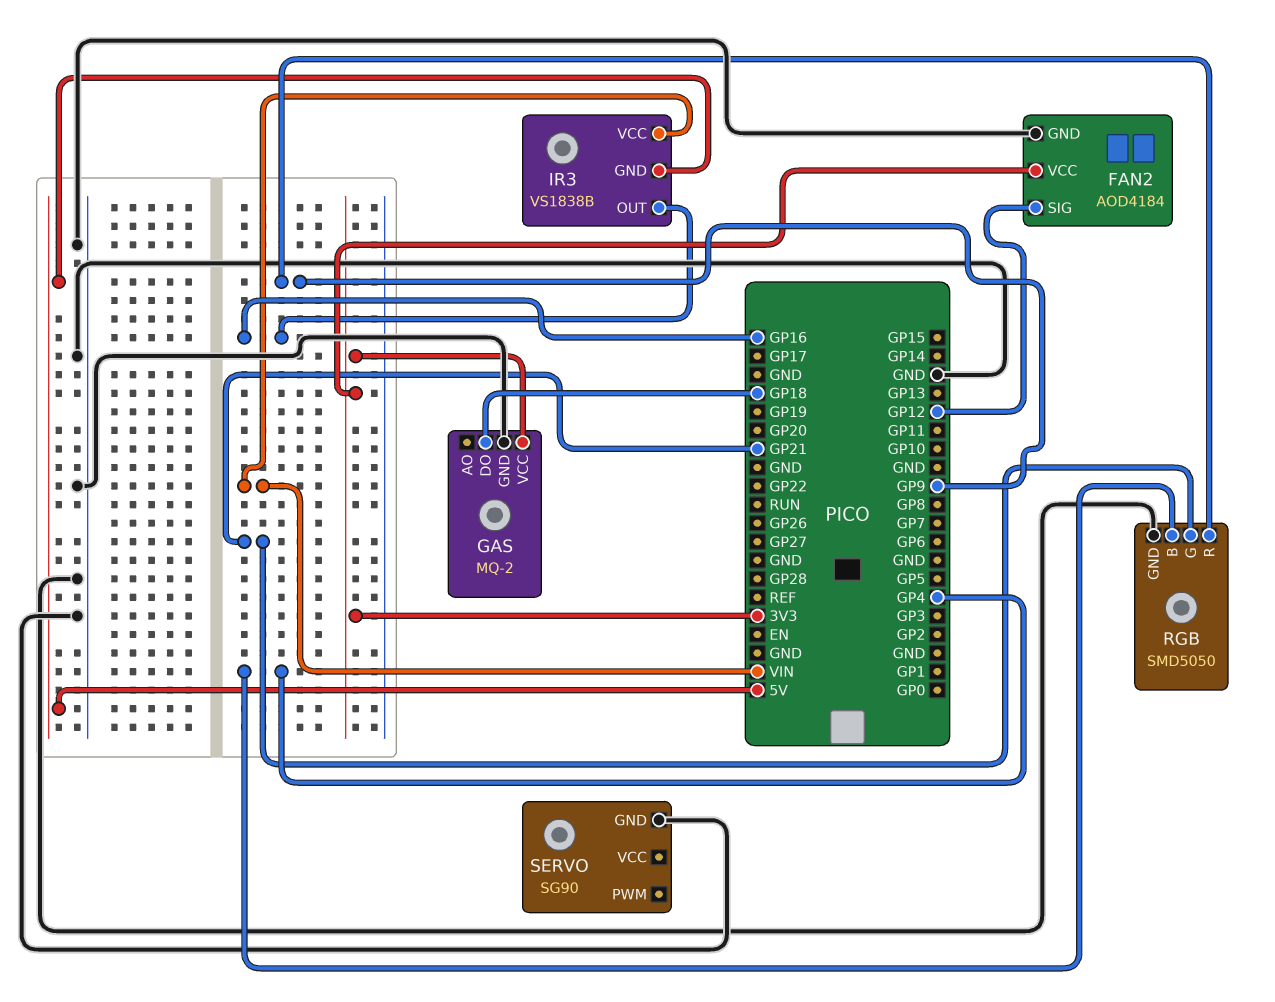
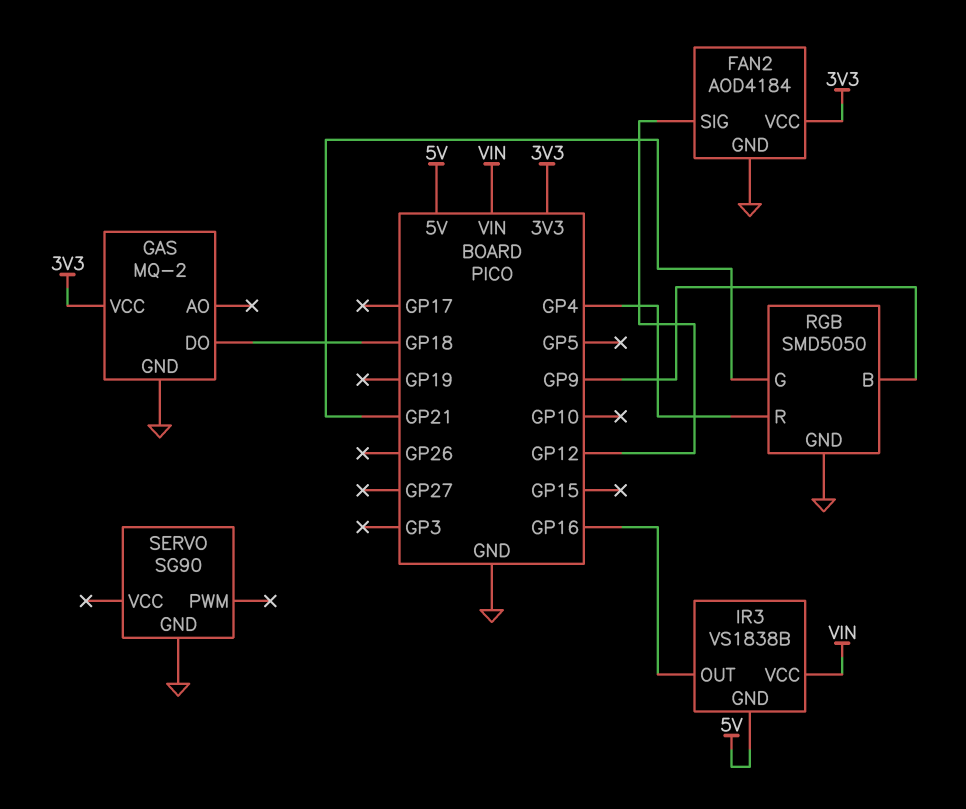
RGB pin B: GP4 -> GP9
RGB pin R: GP9 -> GP4

